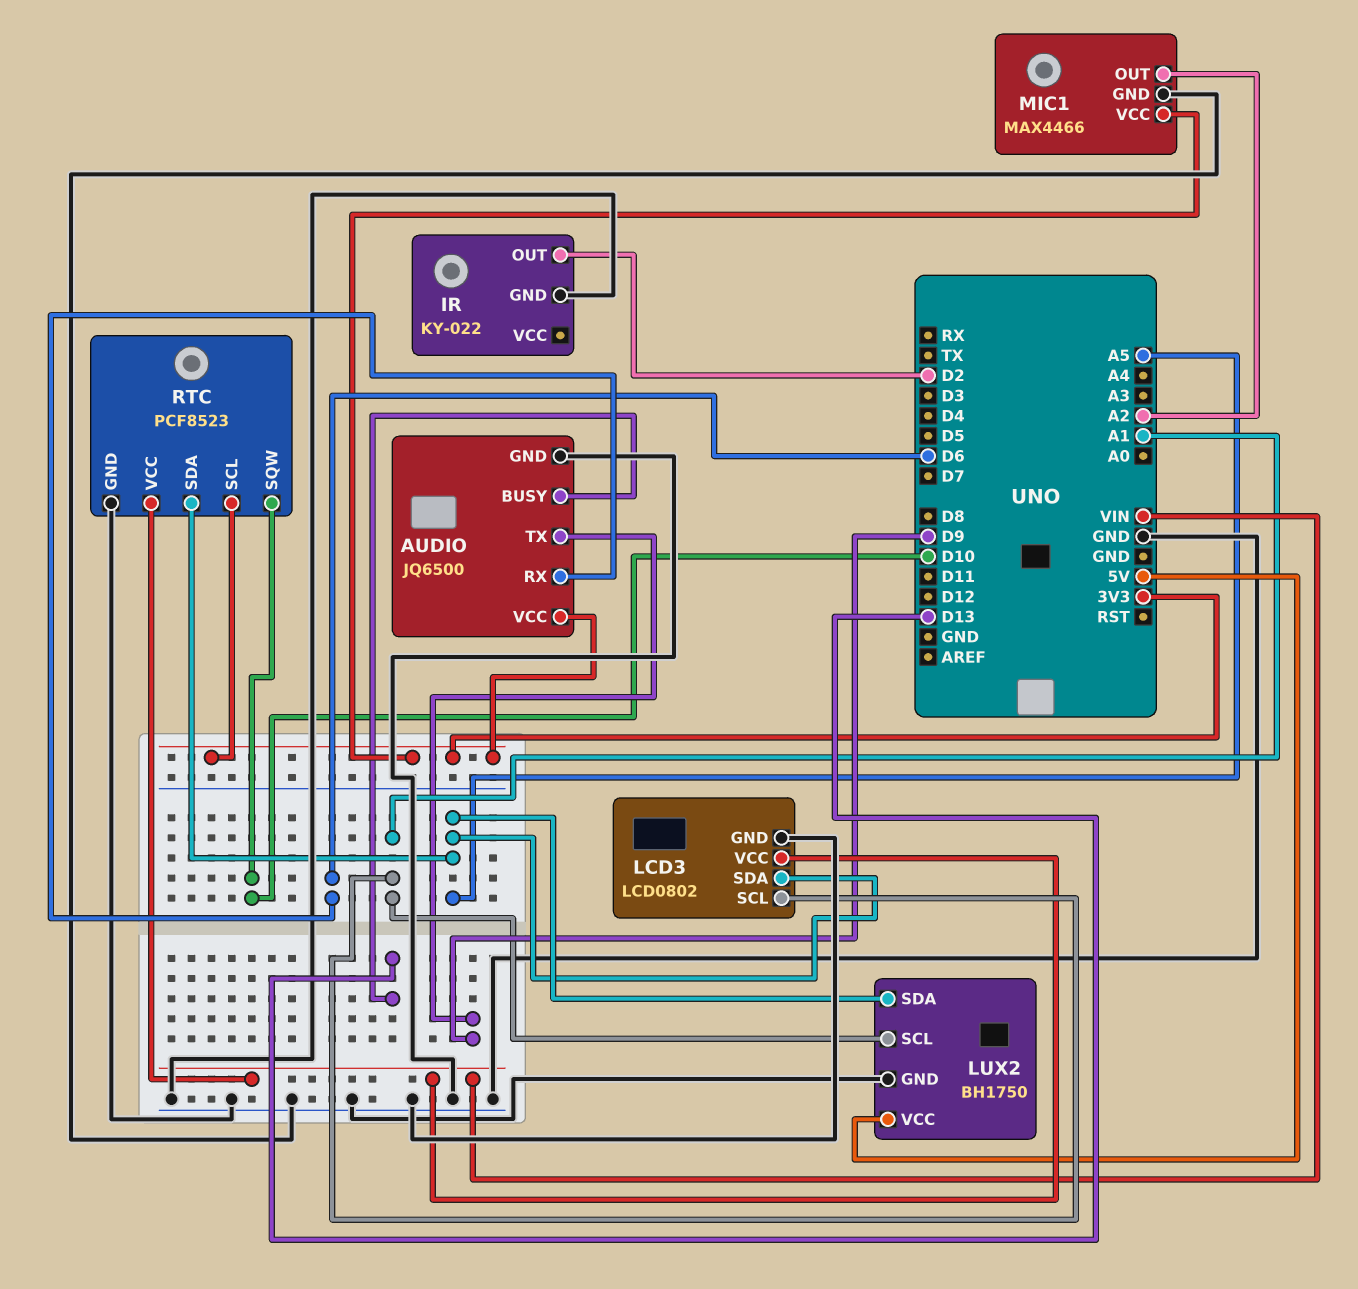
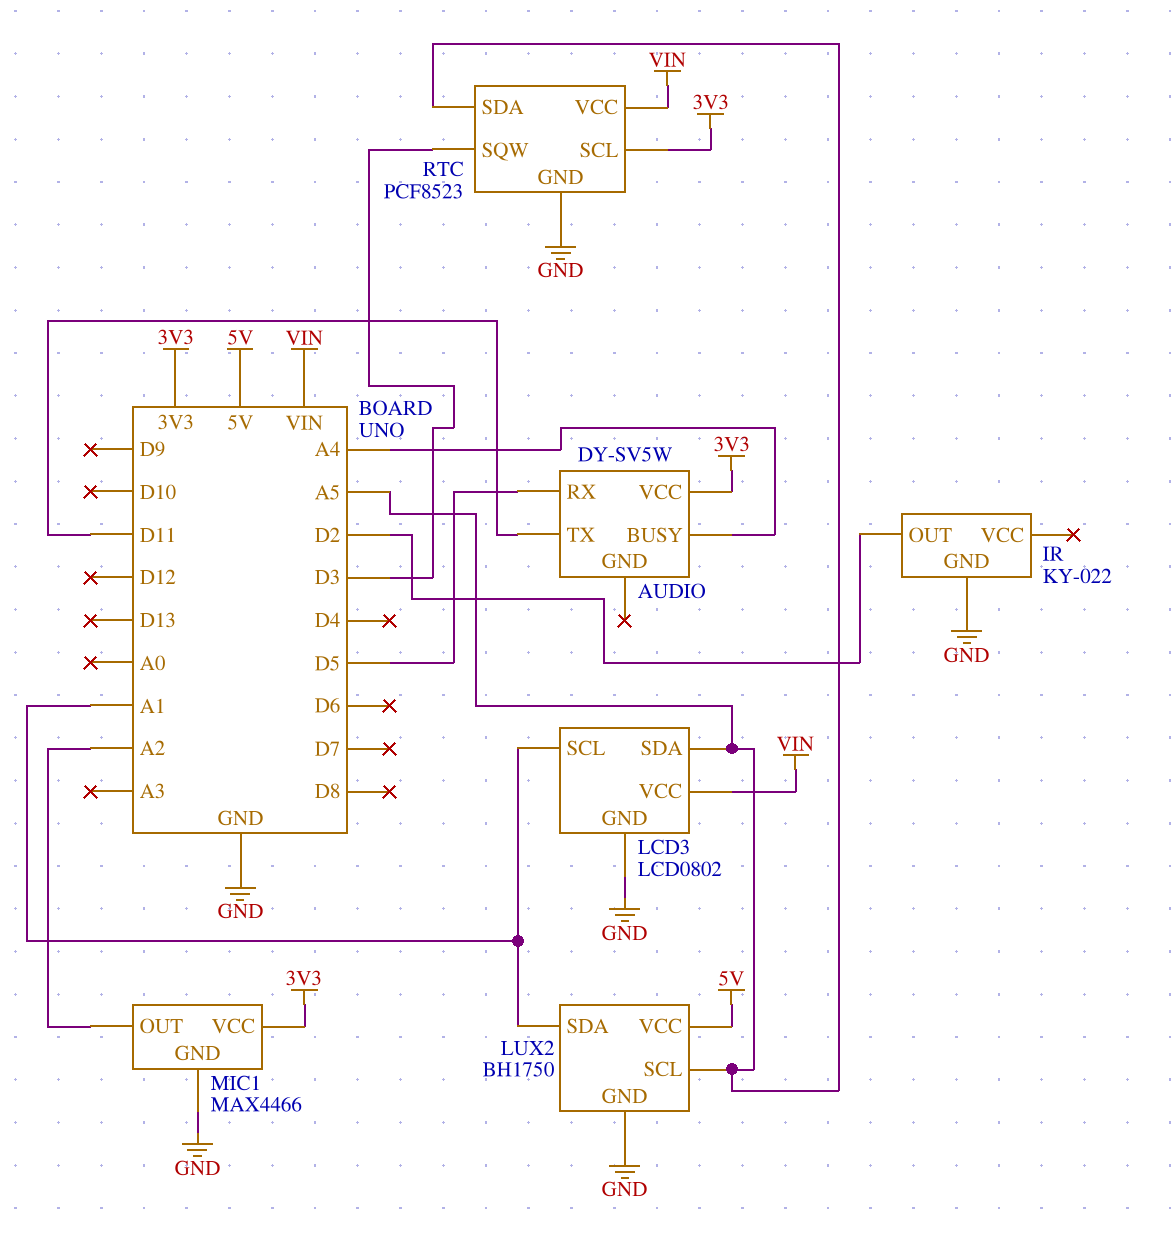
AUDIO: JQ6500 -> DY-SV5W
AUDIO pin BUSY: D13 -> A4
AUDIO pin GND: GND -> none
AUDIO pin RX: D6 -> D5
AUDIO pin TX: D9 -> D11
LUX2 pin SCL: A1 -> A5
LUX2 pin SDA: A5 -> A1
RTC pin SQW: D10 -> D3

